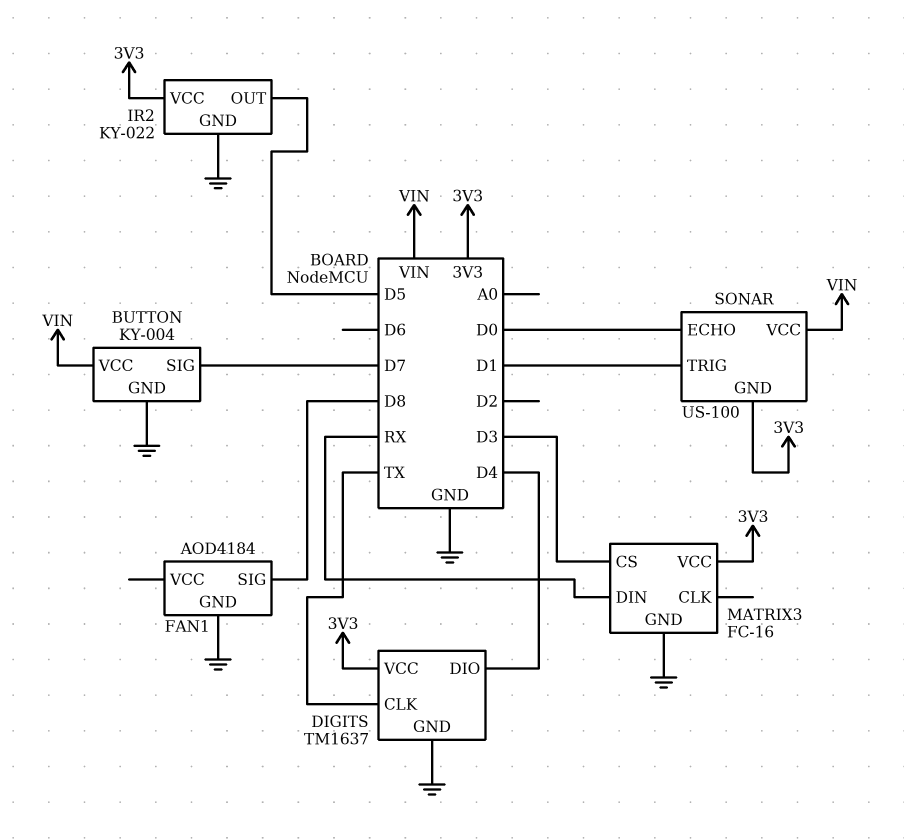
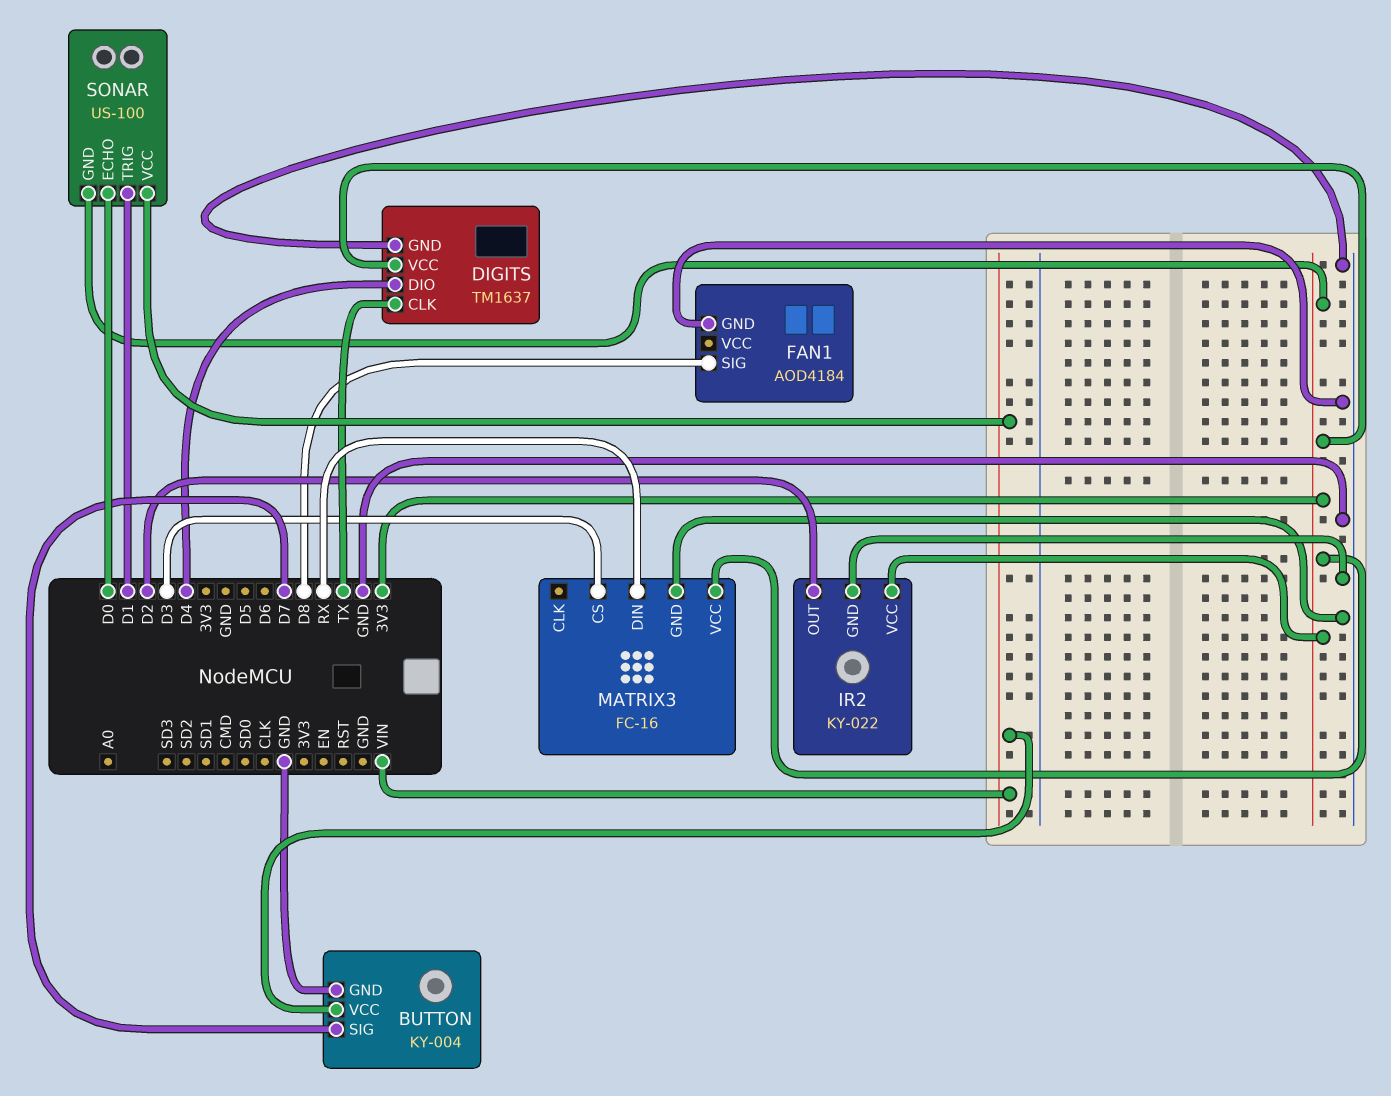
IR2 pin OUT: D5 -> D2

